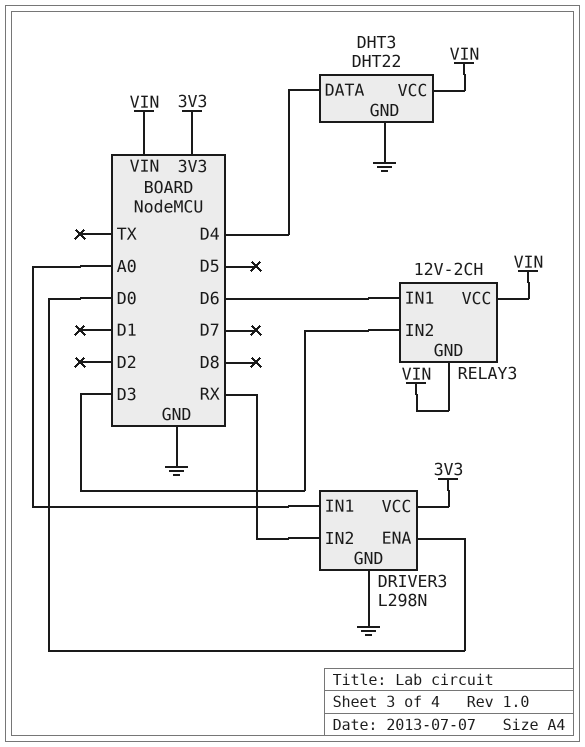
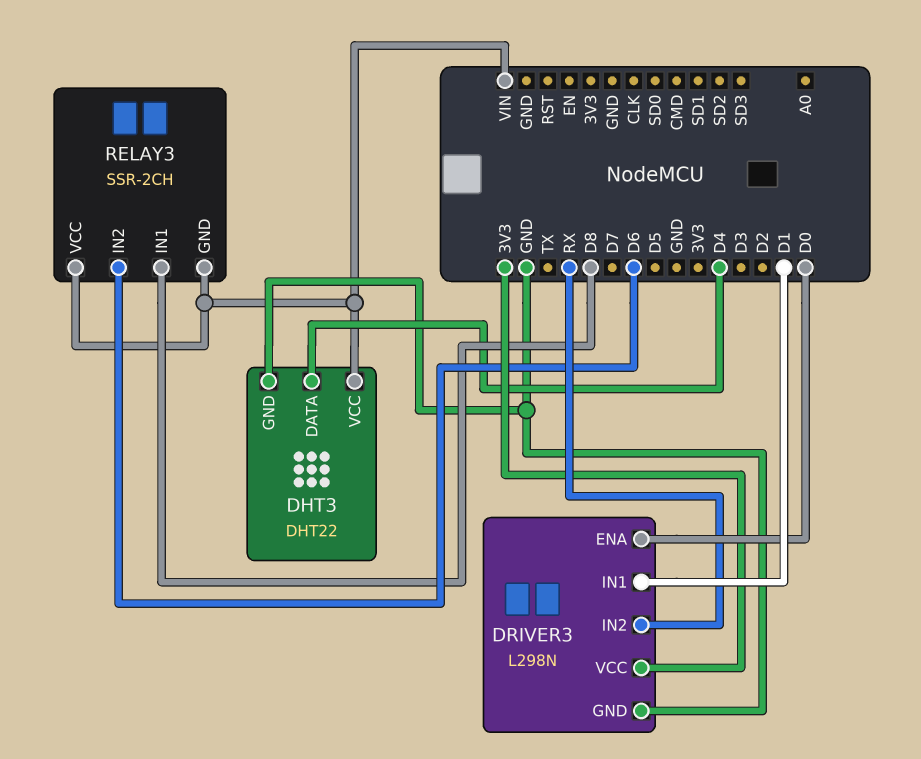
DRIVER3 pin IN1: A0 -> D1
RELAY3: 12V-2CH -> SSR-2CH
RELAY3 pin IN1: D6 -> D8
RELAY3 pin IN2: D3 -> D6

